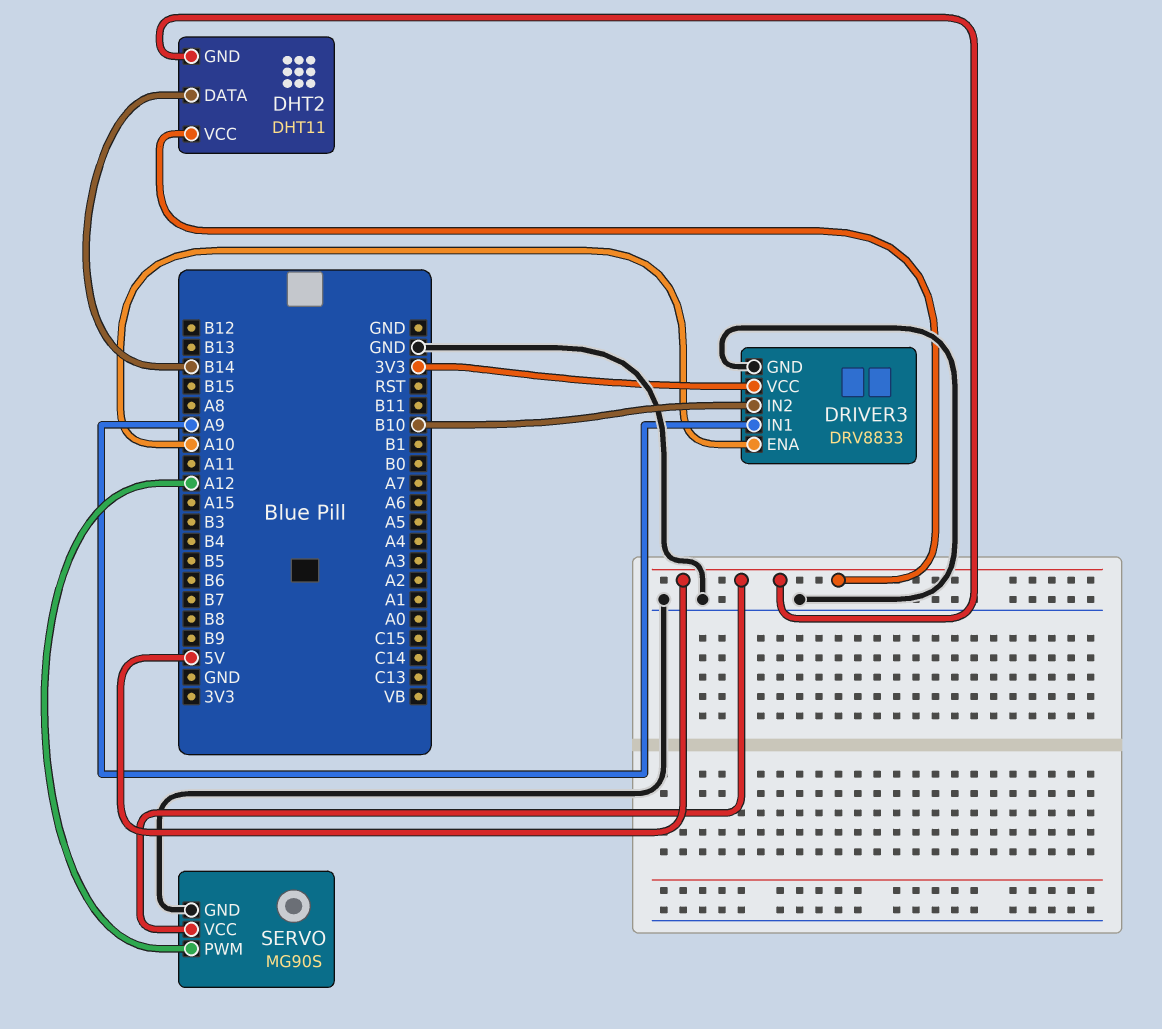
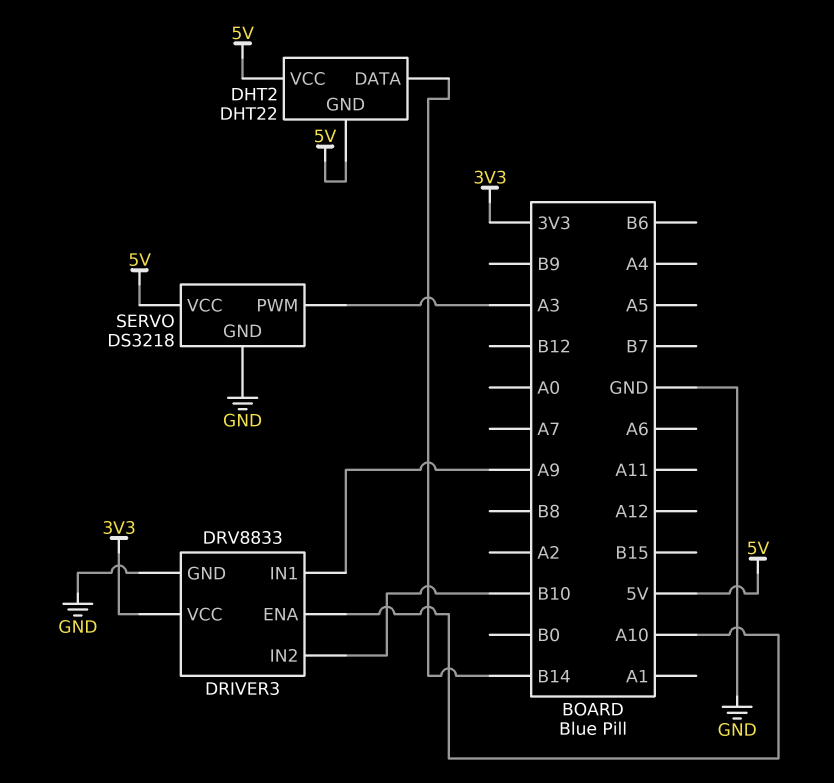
DHT2: DHT11 -> DHT22
SERVO: MG90S -> DS3218
SERVO pin PWM: A12 -> A3

